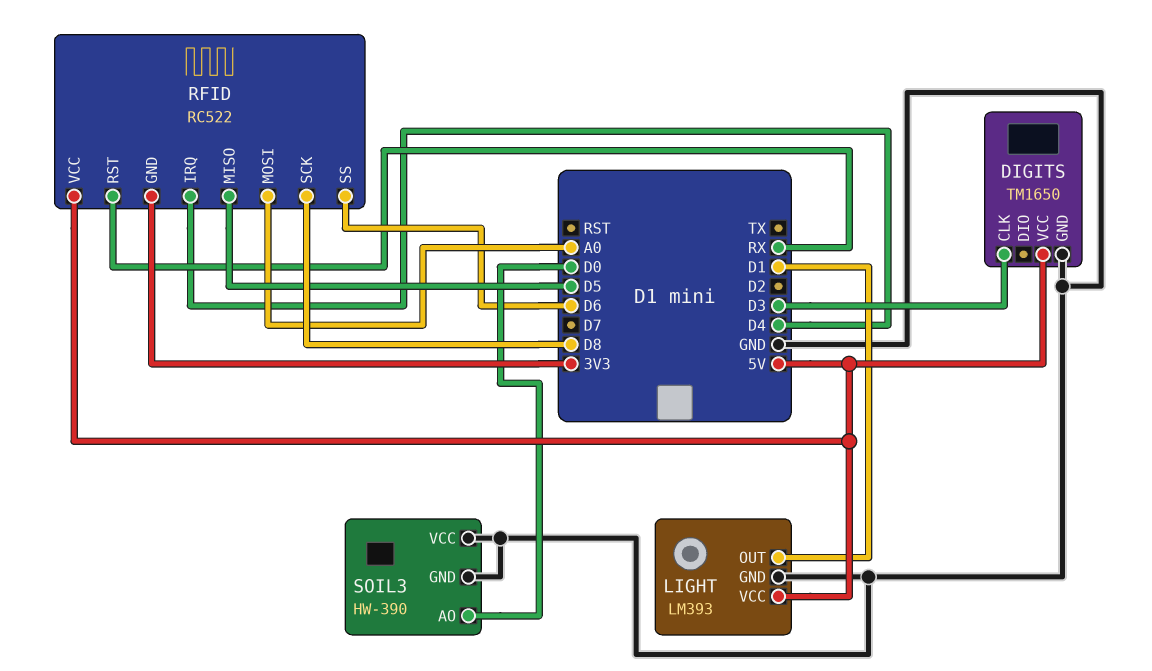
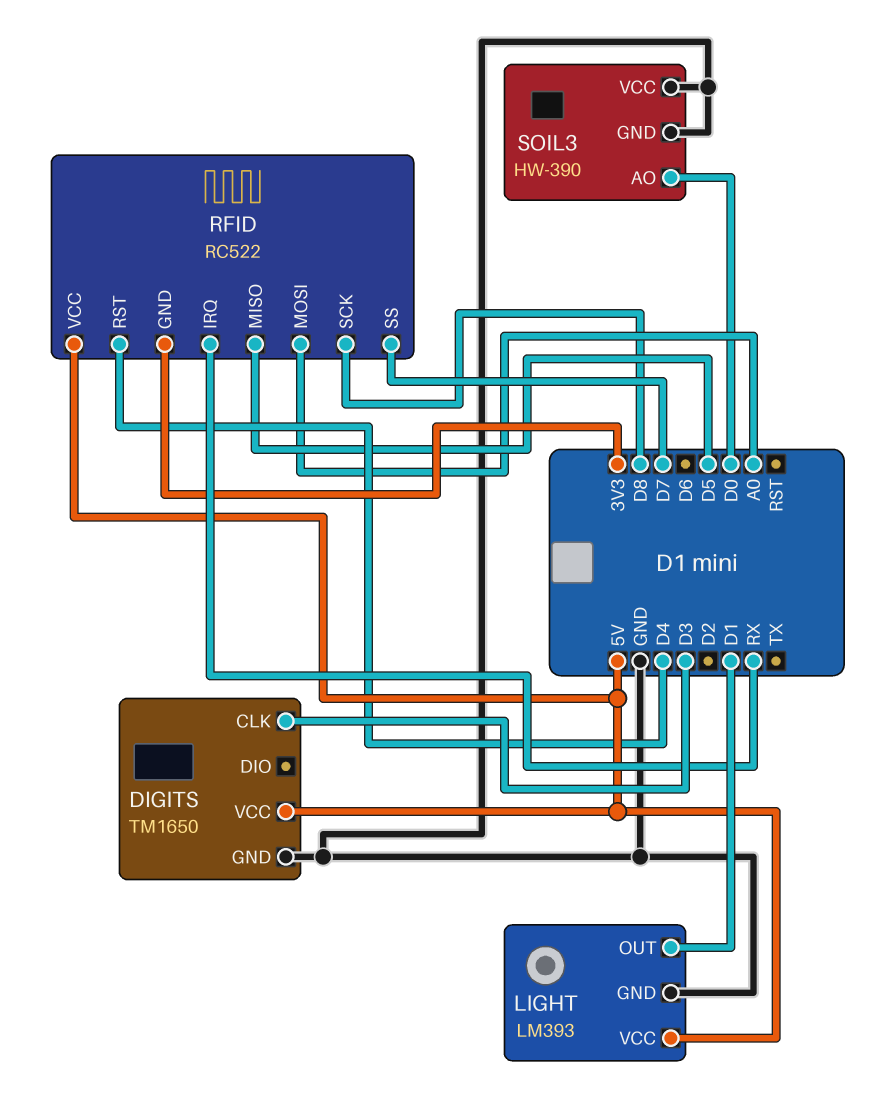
RFID pin IRQ: D4 -> RX
RFID pin RST: RX -> D4
RFID pin SS: D6 -> D7

